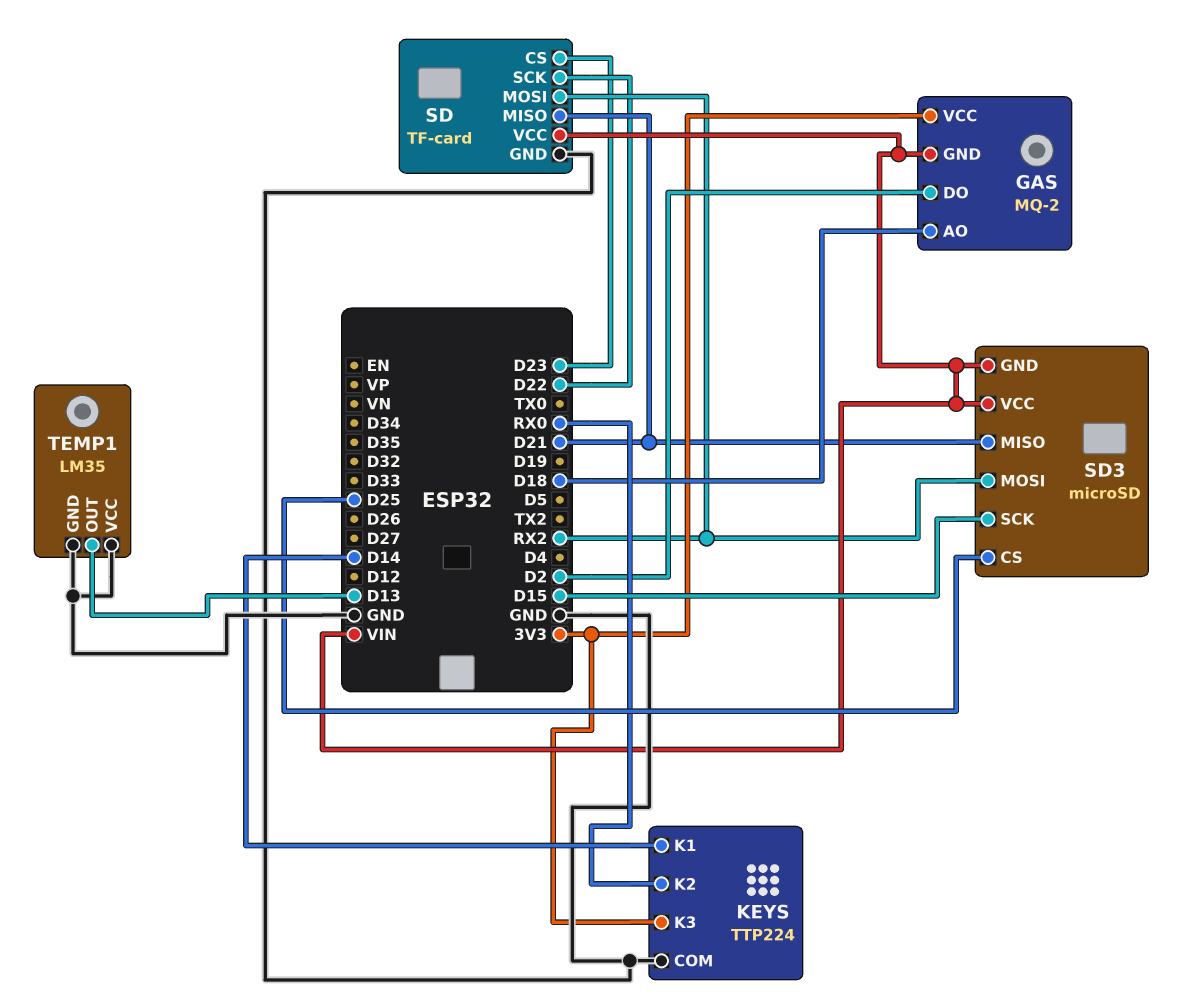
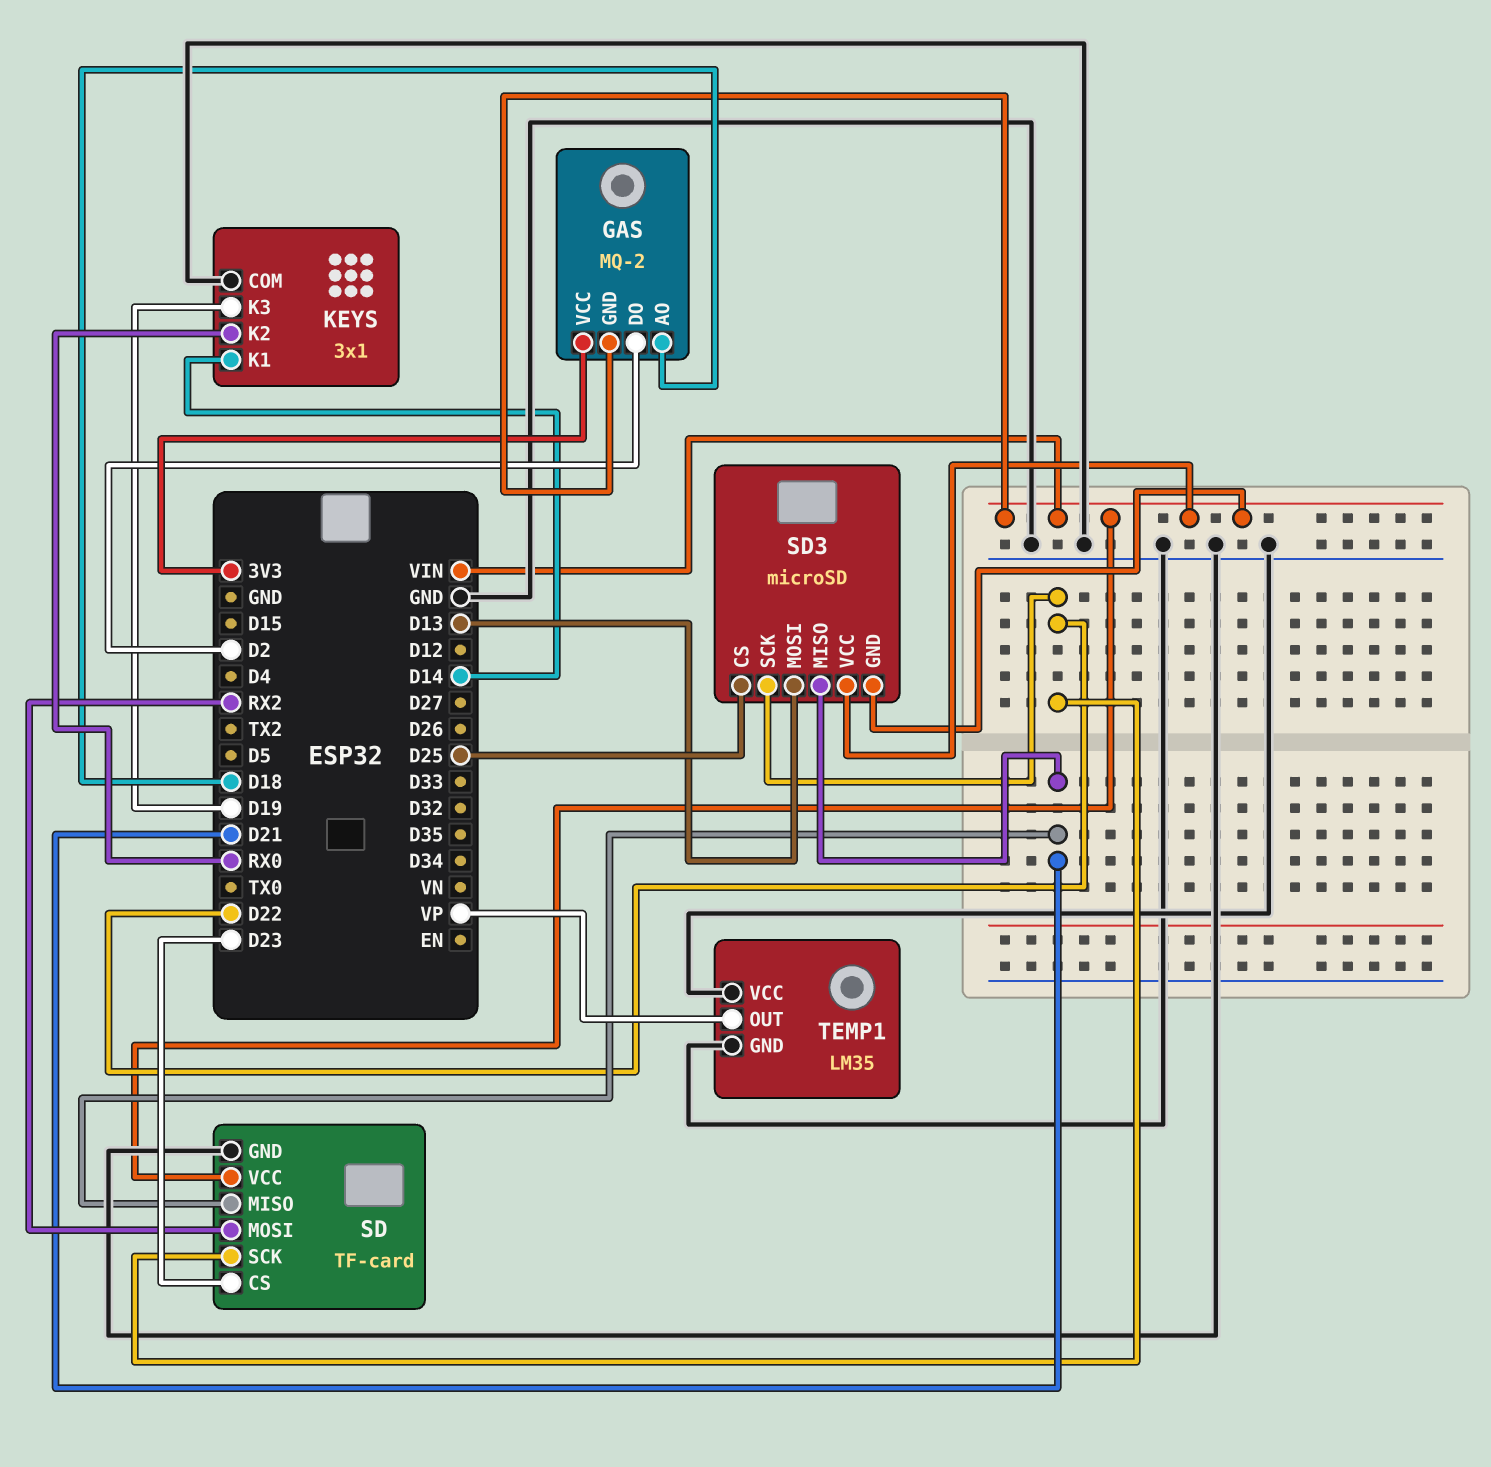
KEYS: TTP224 -> 3x1
KEYS pin K3: 3V3 -> D19
SD3 pin MOSI: RX2 -> D13
SD3 pin SCK: D15 -> D22
TEMP1 pin OUT: D13 -> VP

